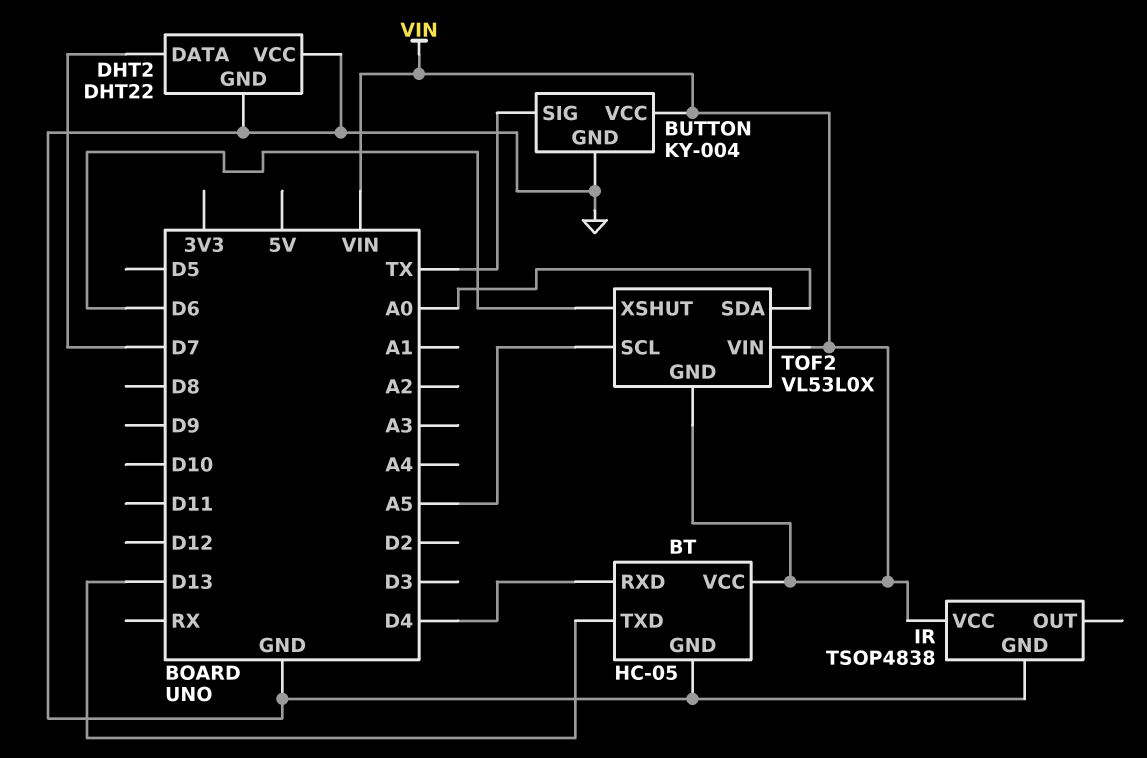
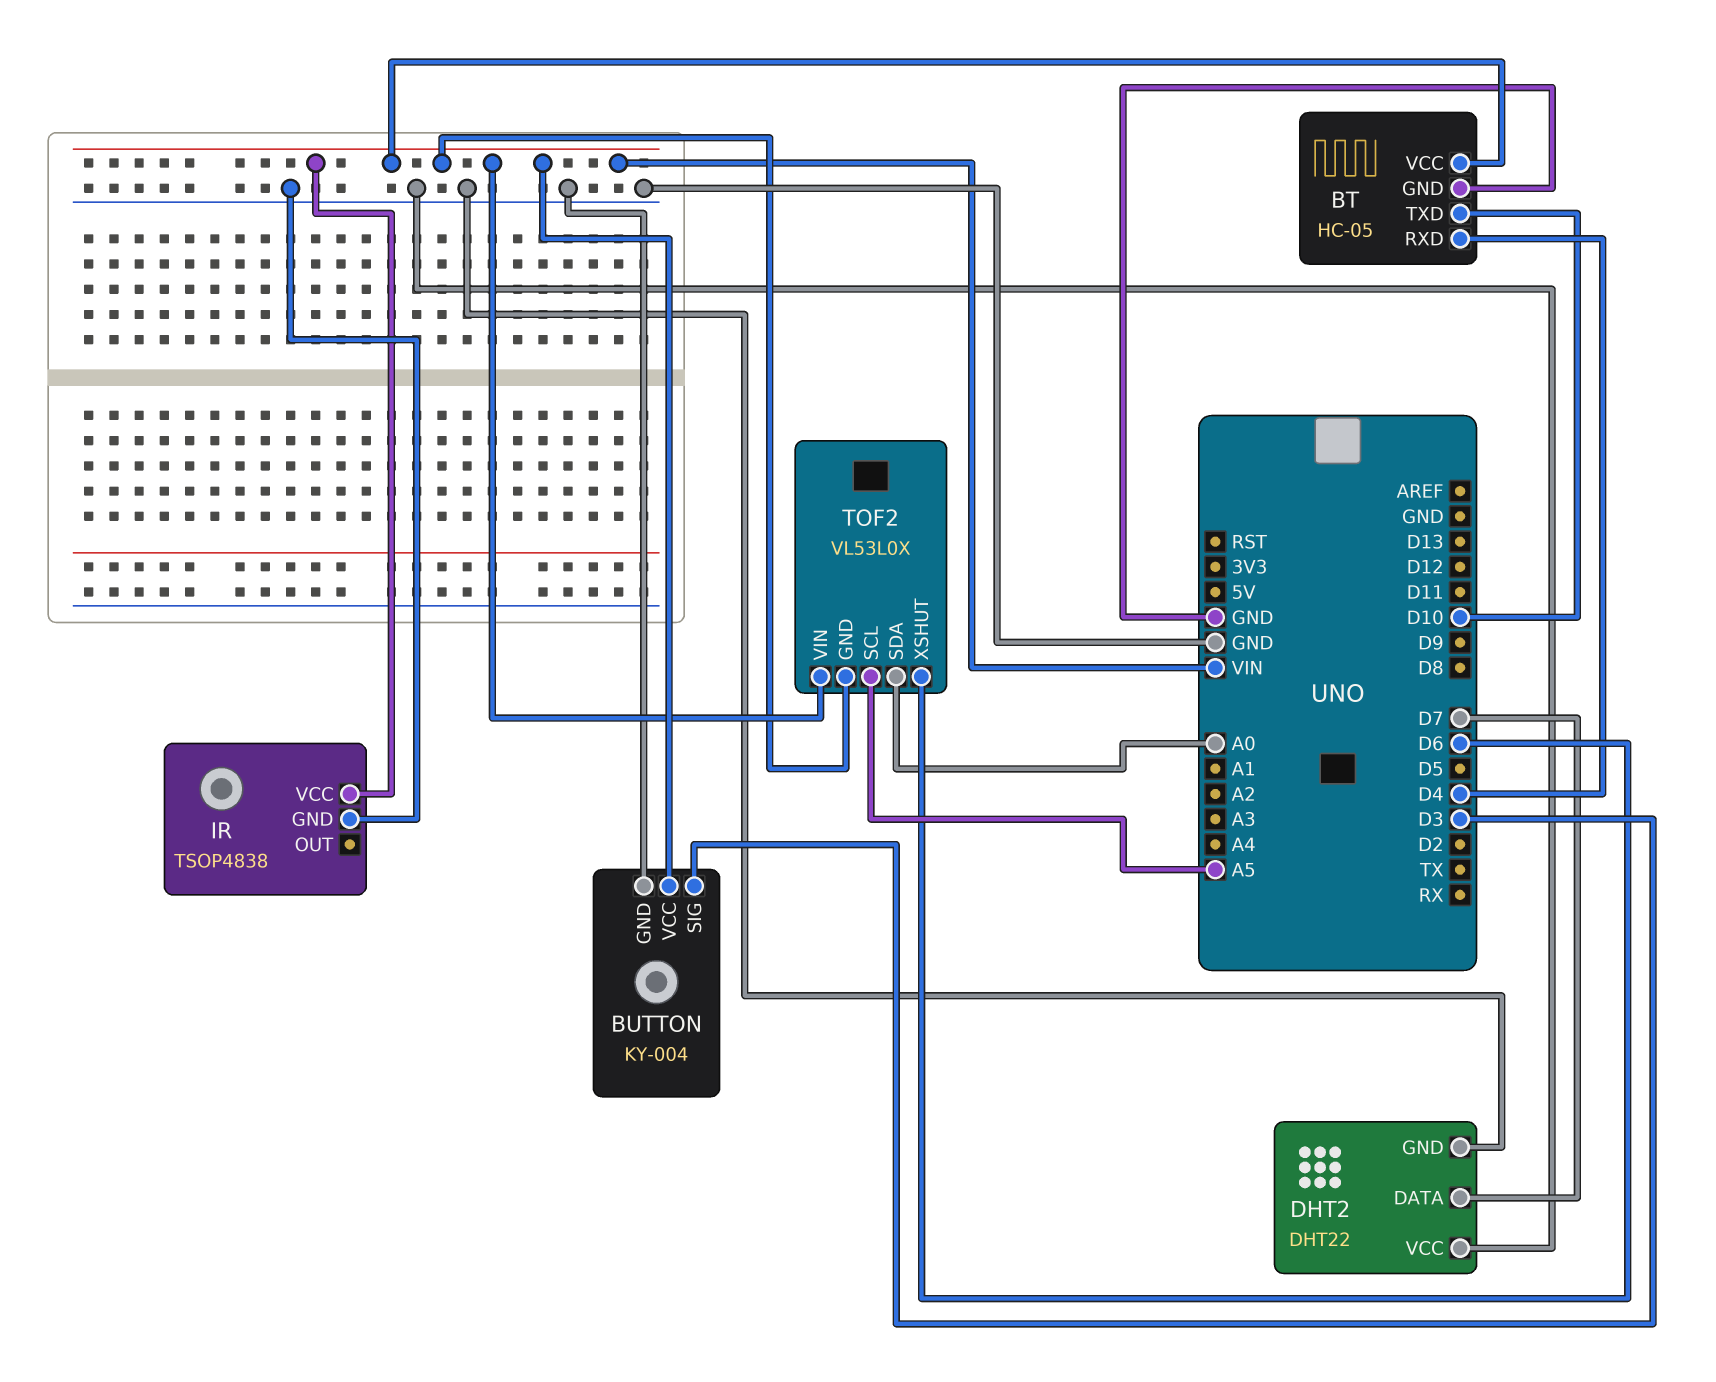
BT pin TXD: D13 -> D10
BUTTON pin SIG: TX -> D3

